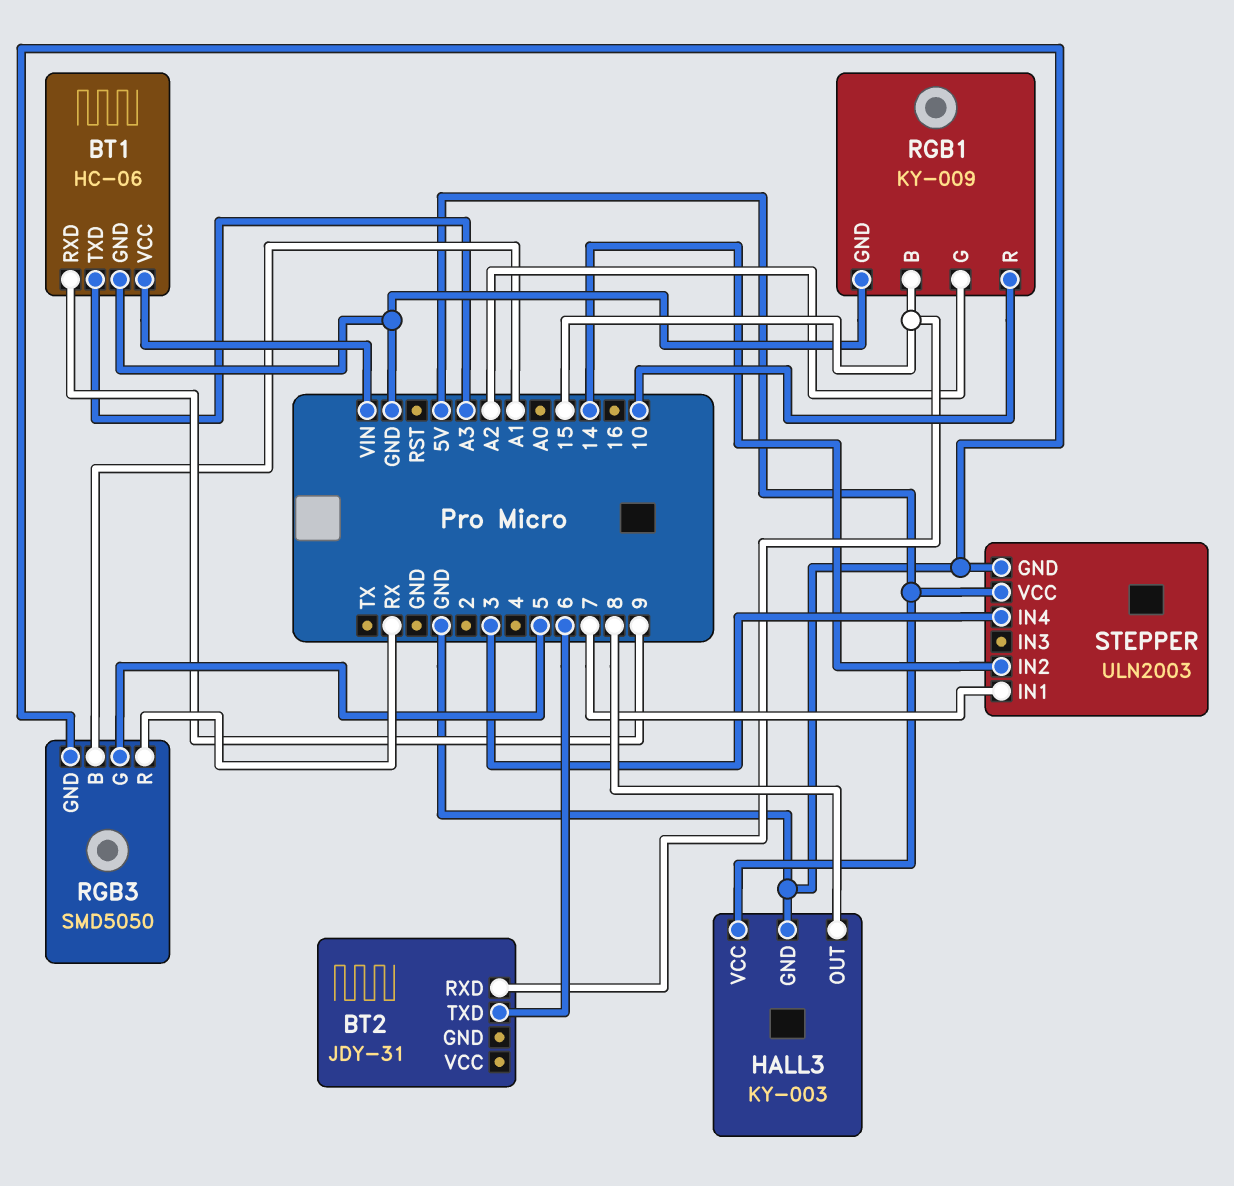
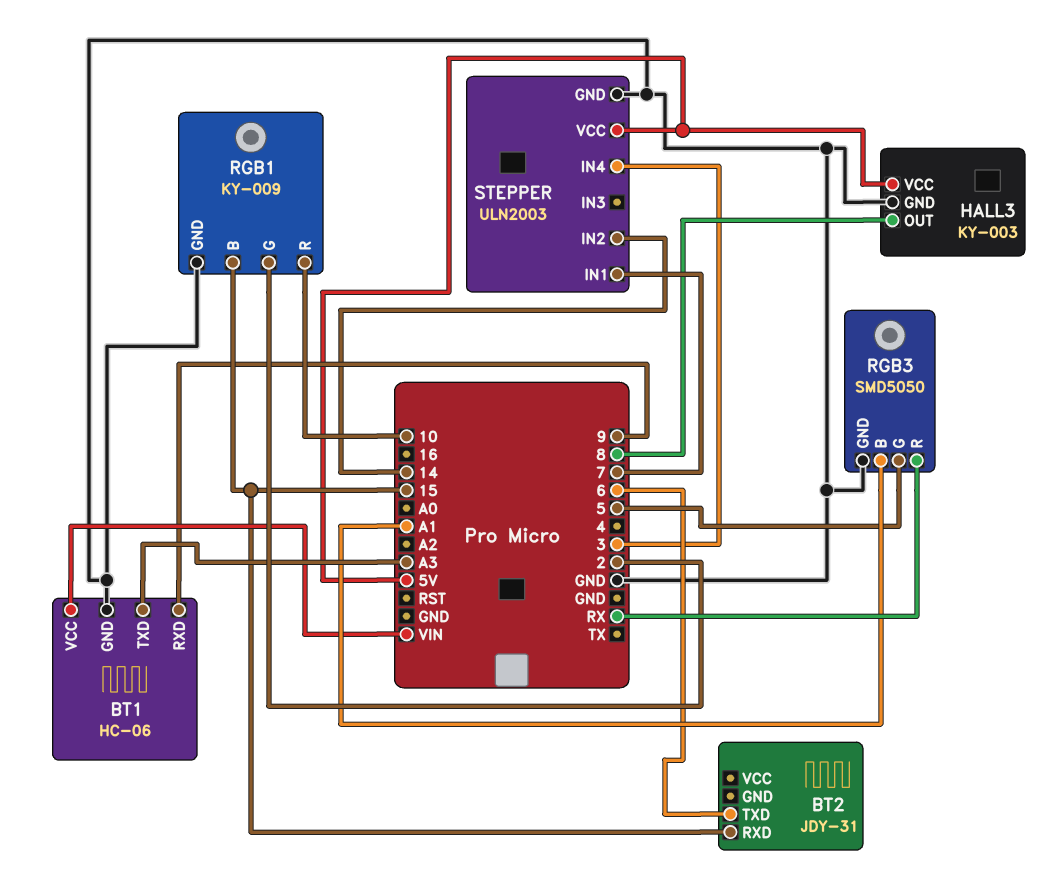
RGB1 pin G: A2 -> 2

